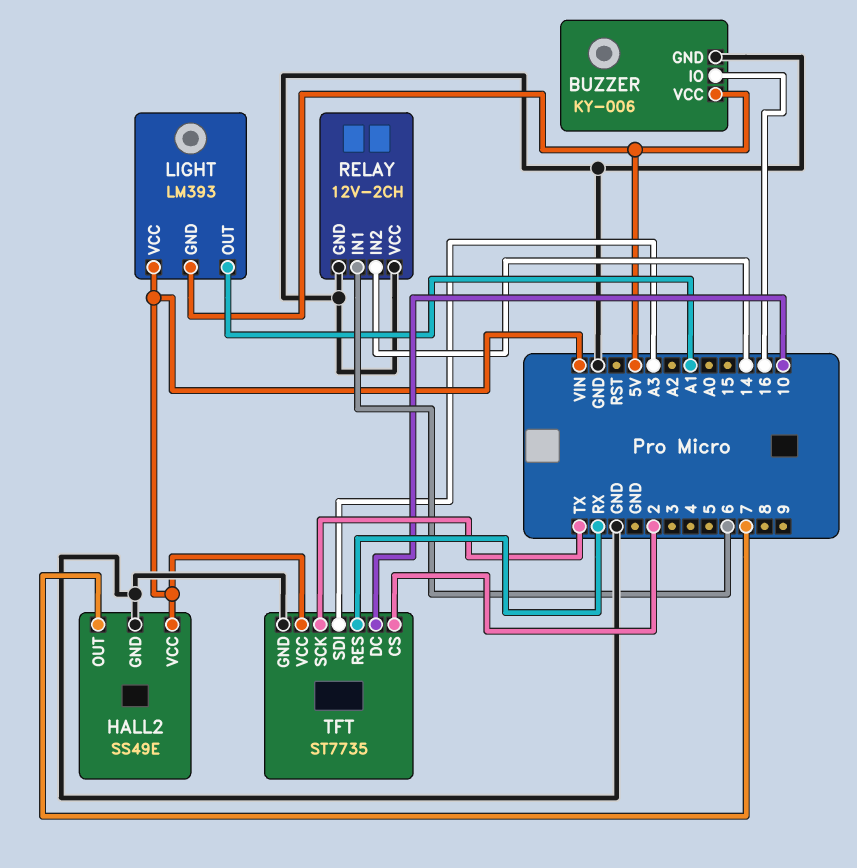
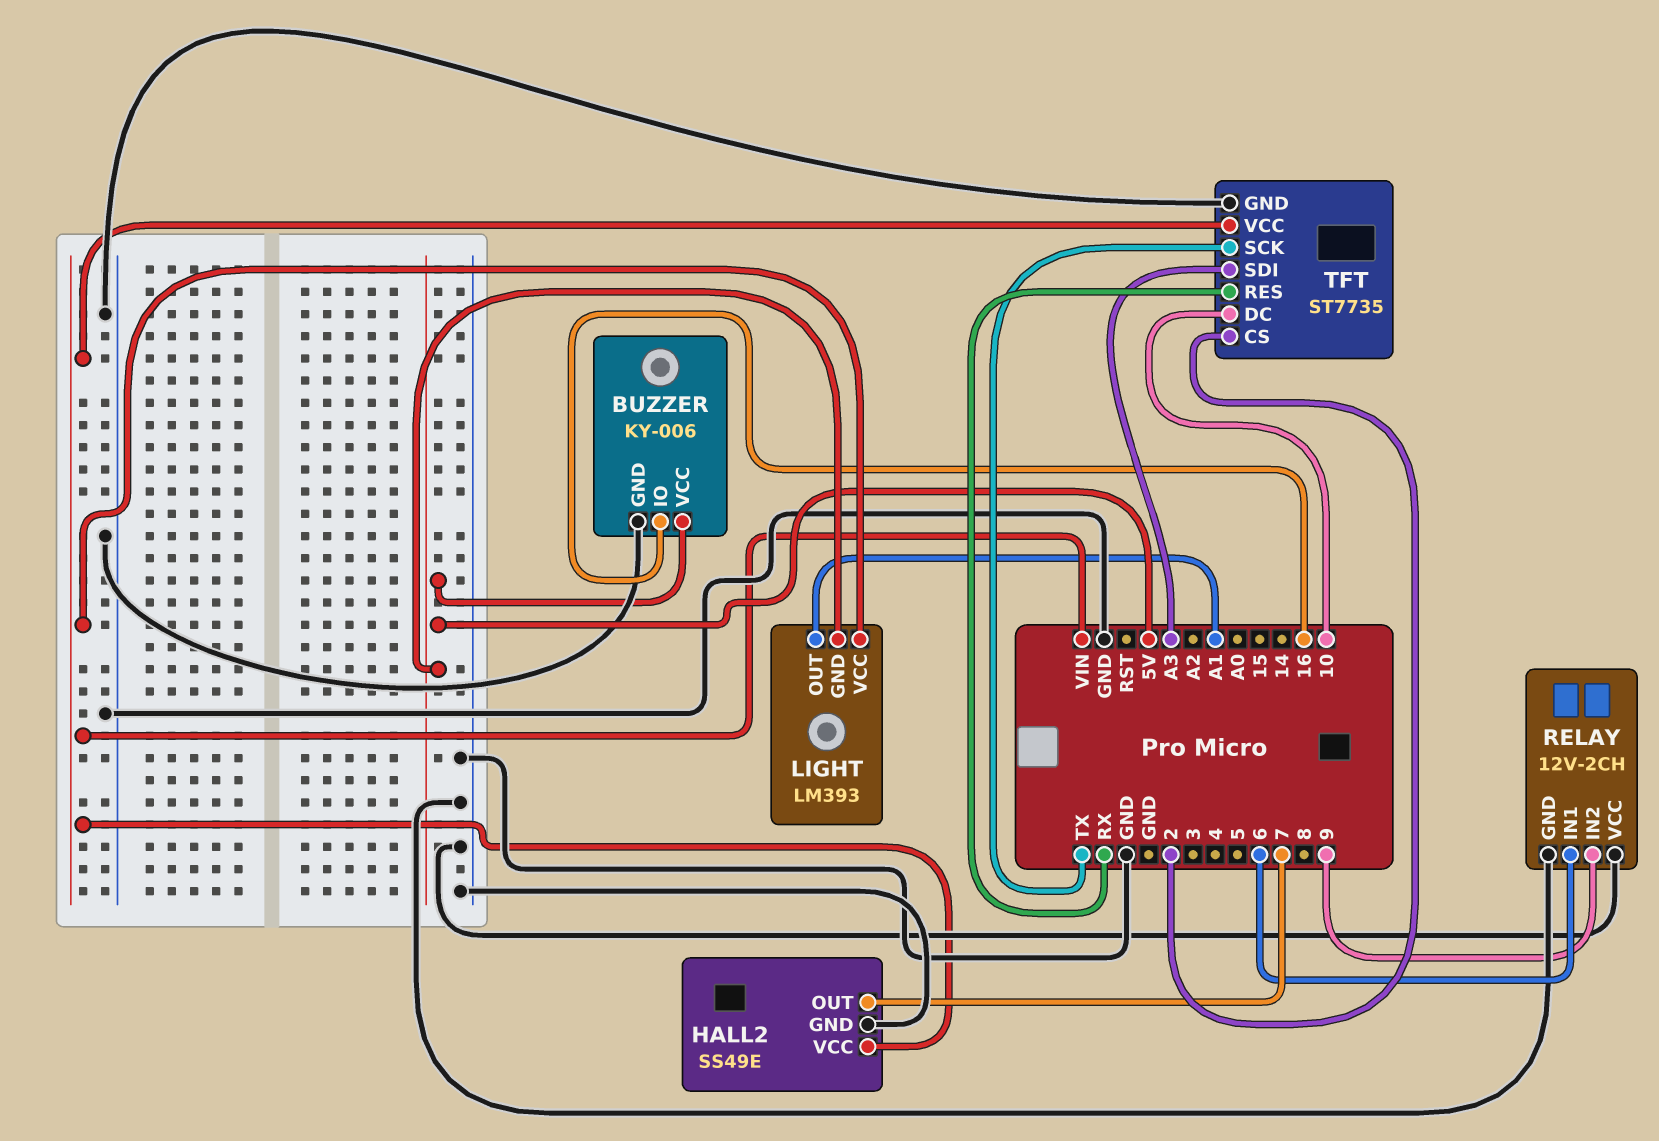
RELAY pin IN2: 14 -> 9

